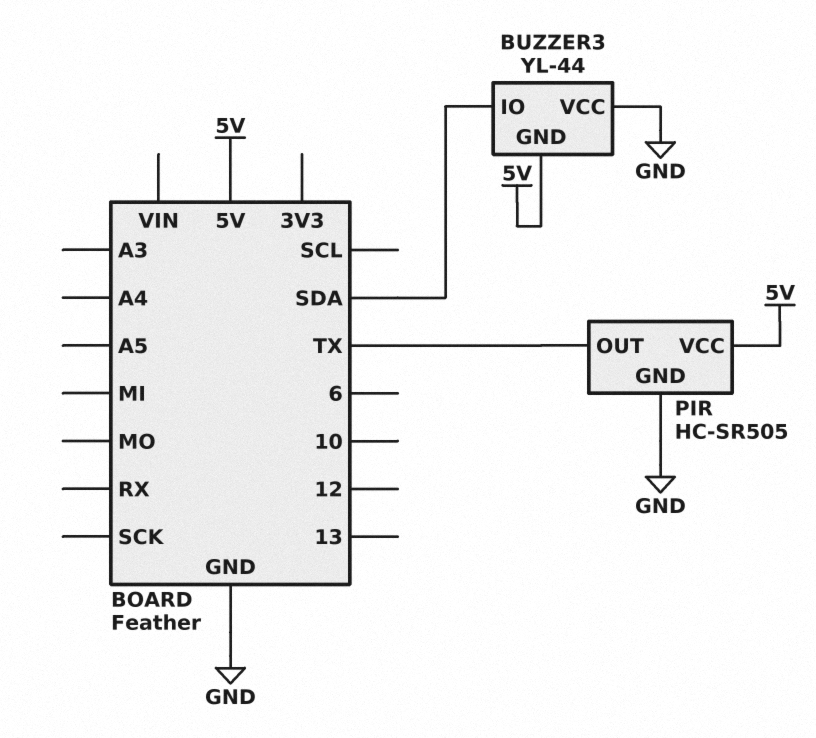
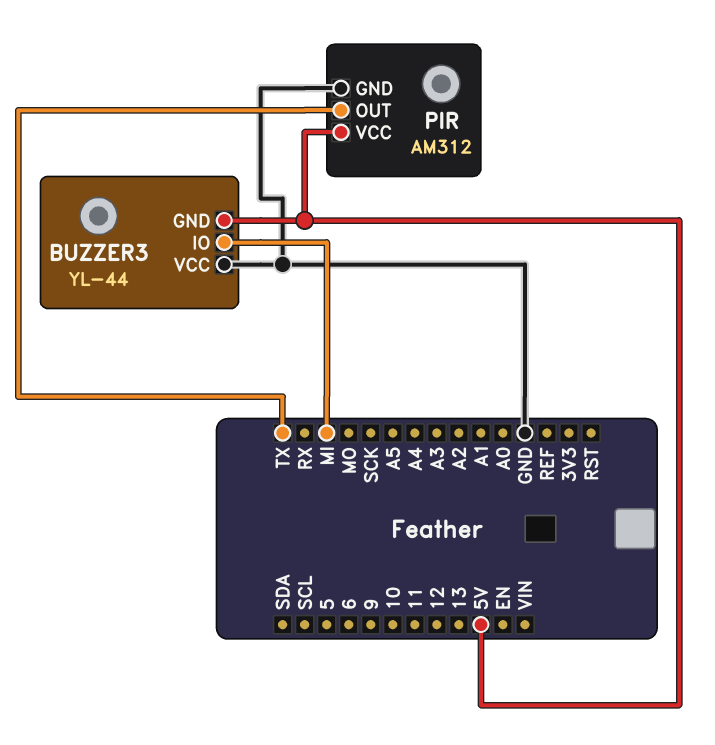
BUZZER3 pin IO: SDA -> MI
PIR: HC-SR505 -> AM312

